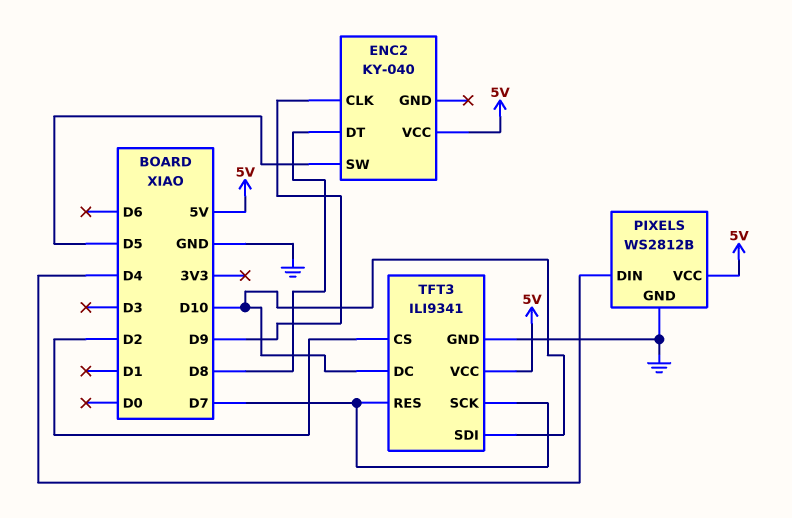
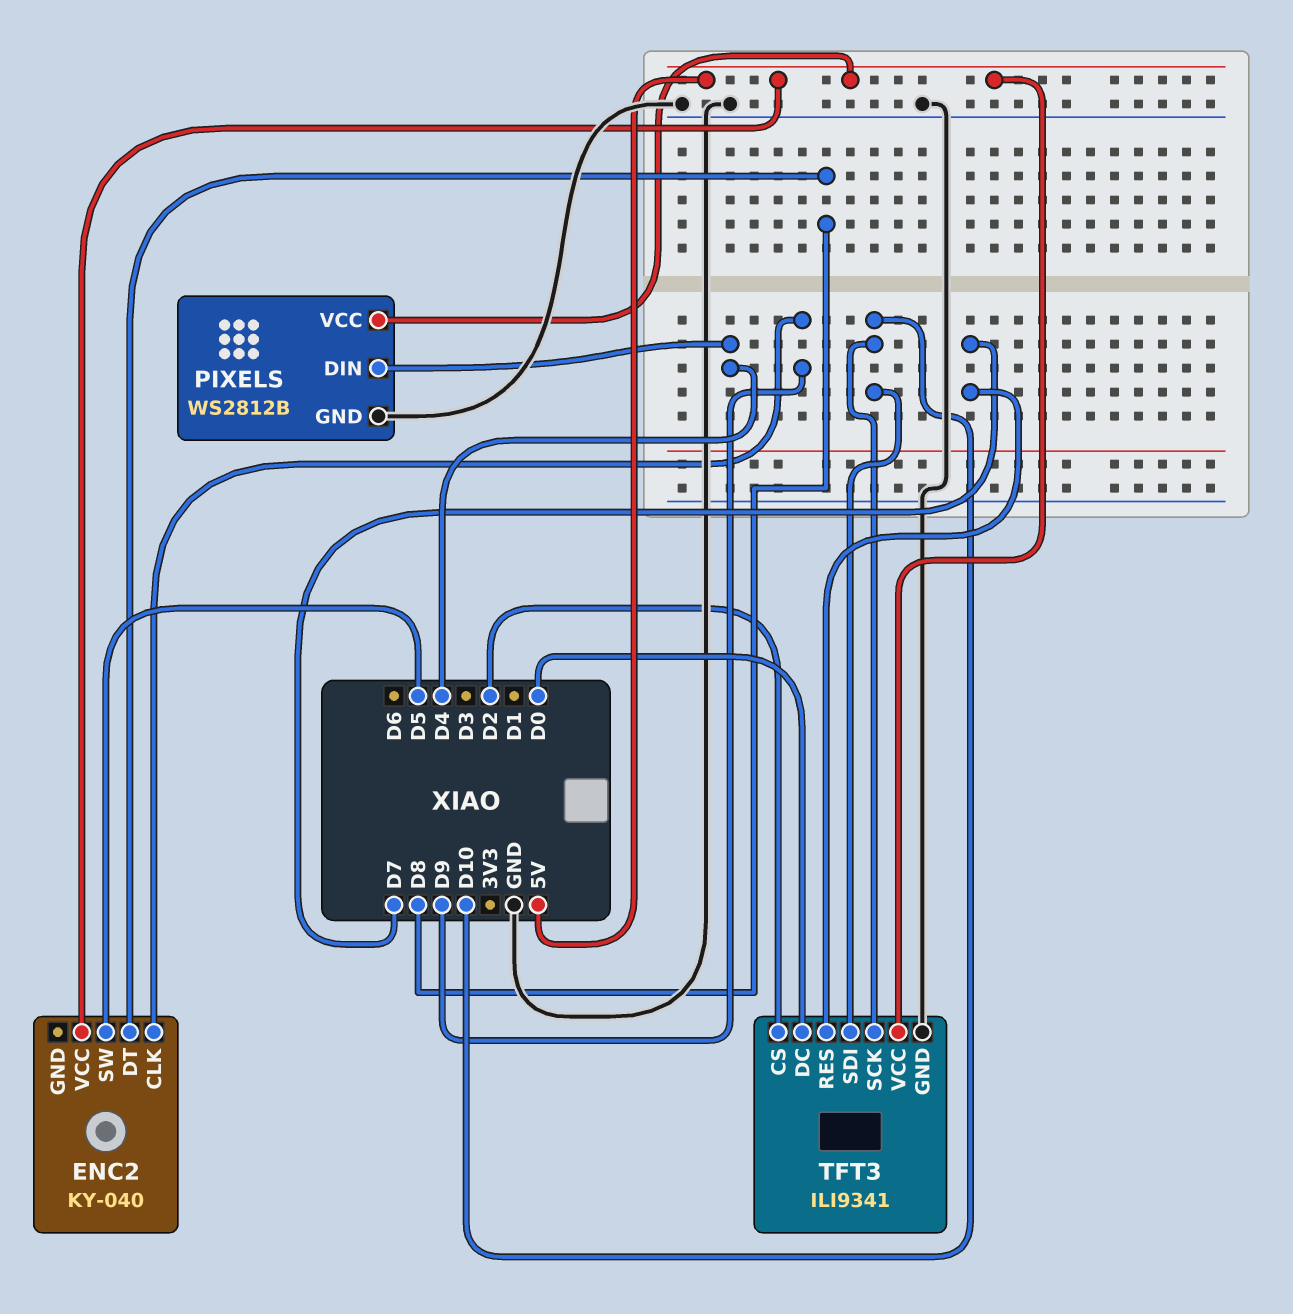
TFT3 pin DC: D10 -> D0
TFT3 pin SCK: D7 -> D10

